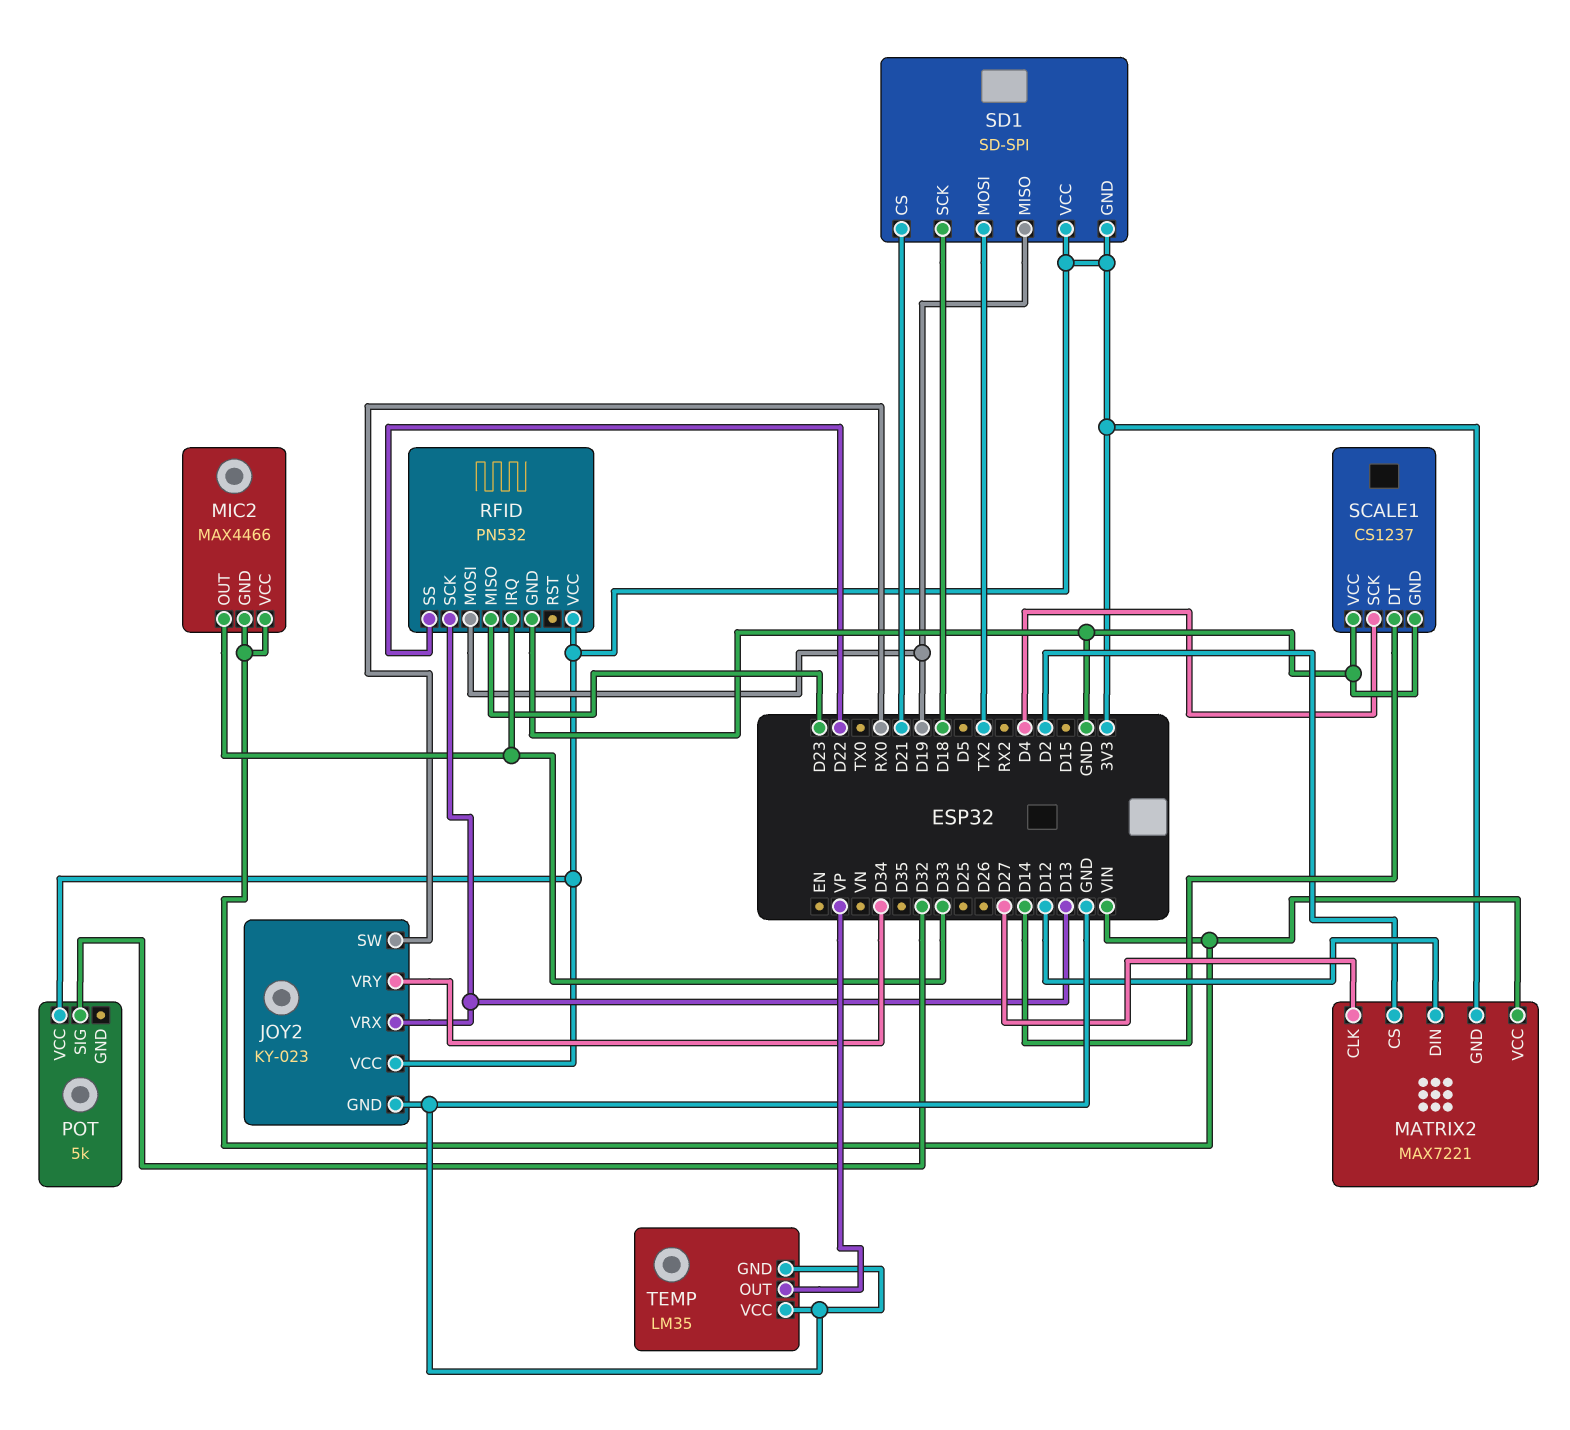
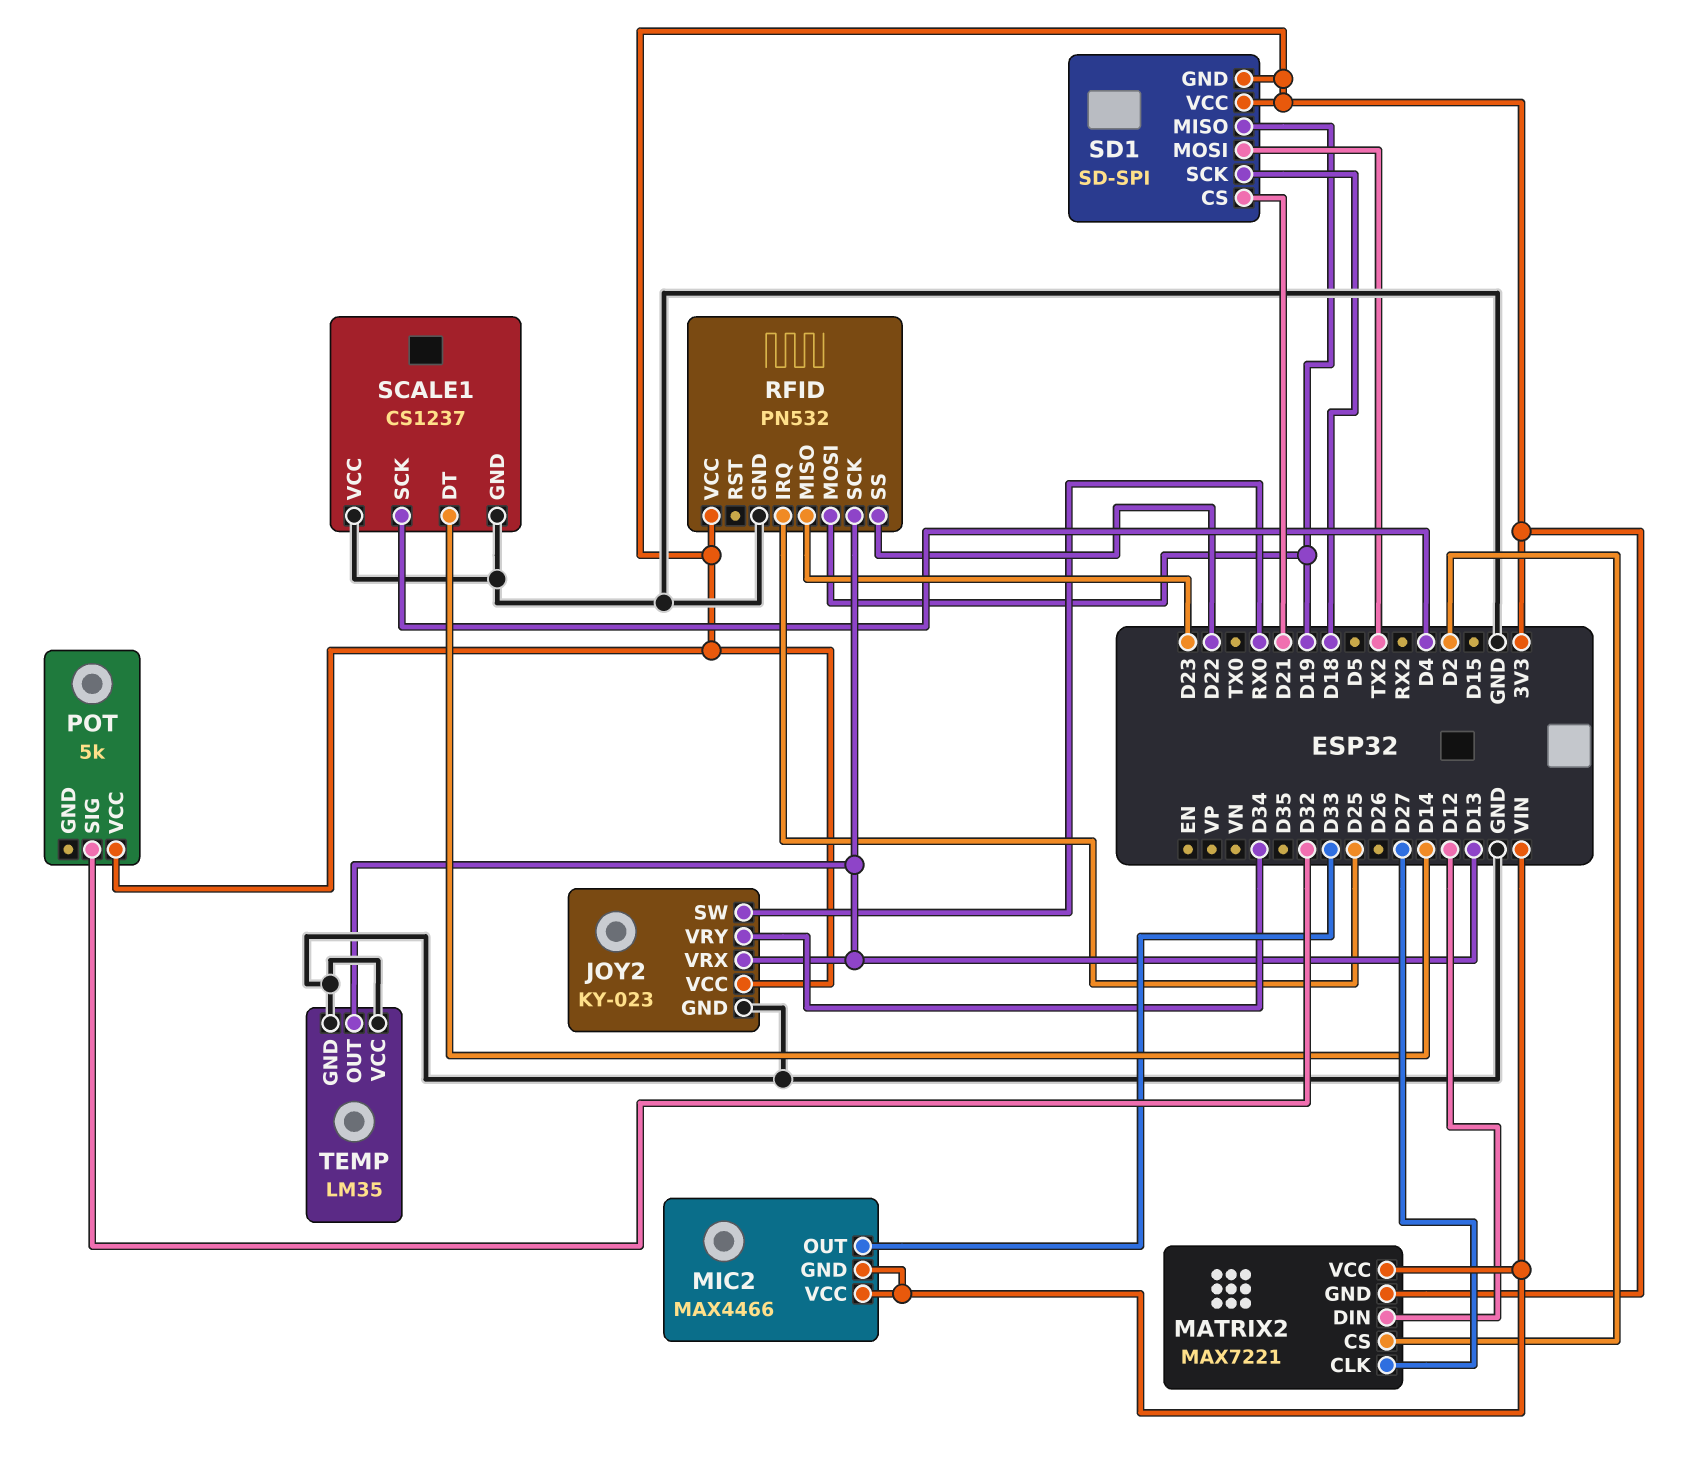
RFID pin IRQ: D33 -> D25
TEMP pin OUT: VP -> D13

